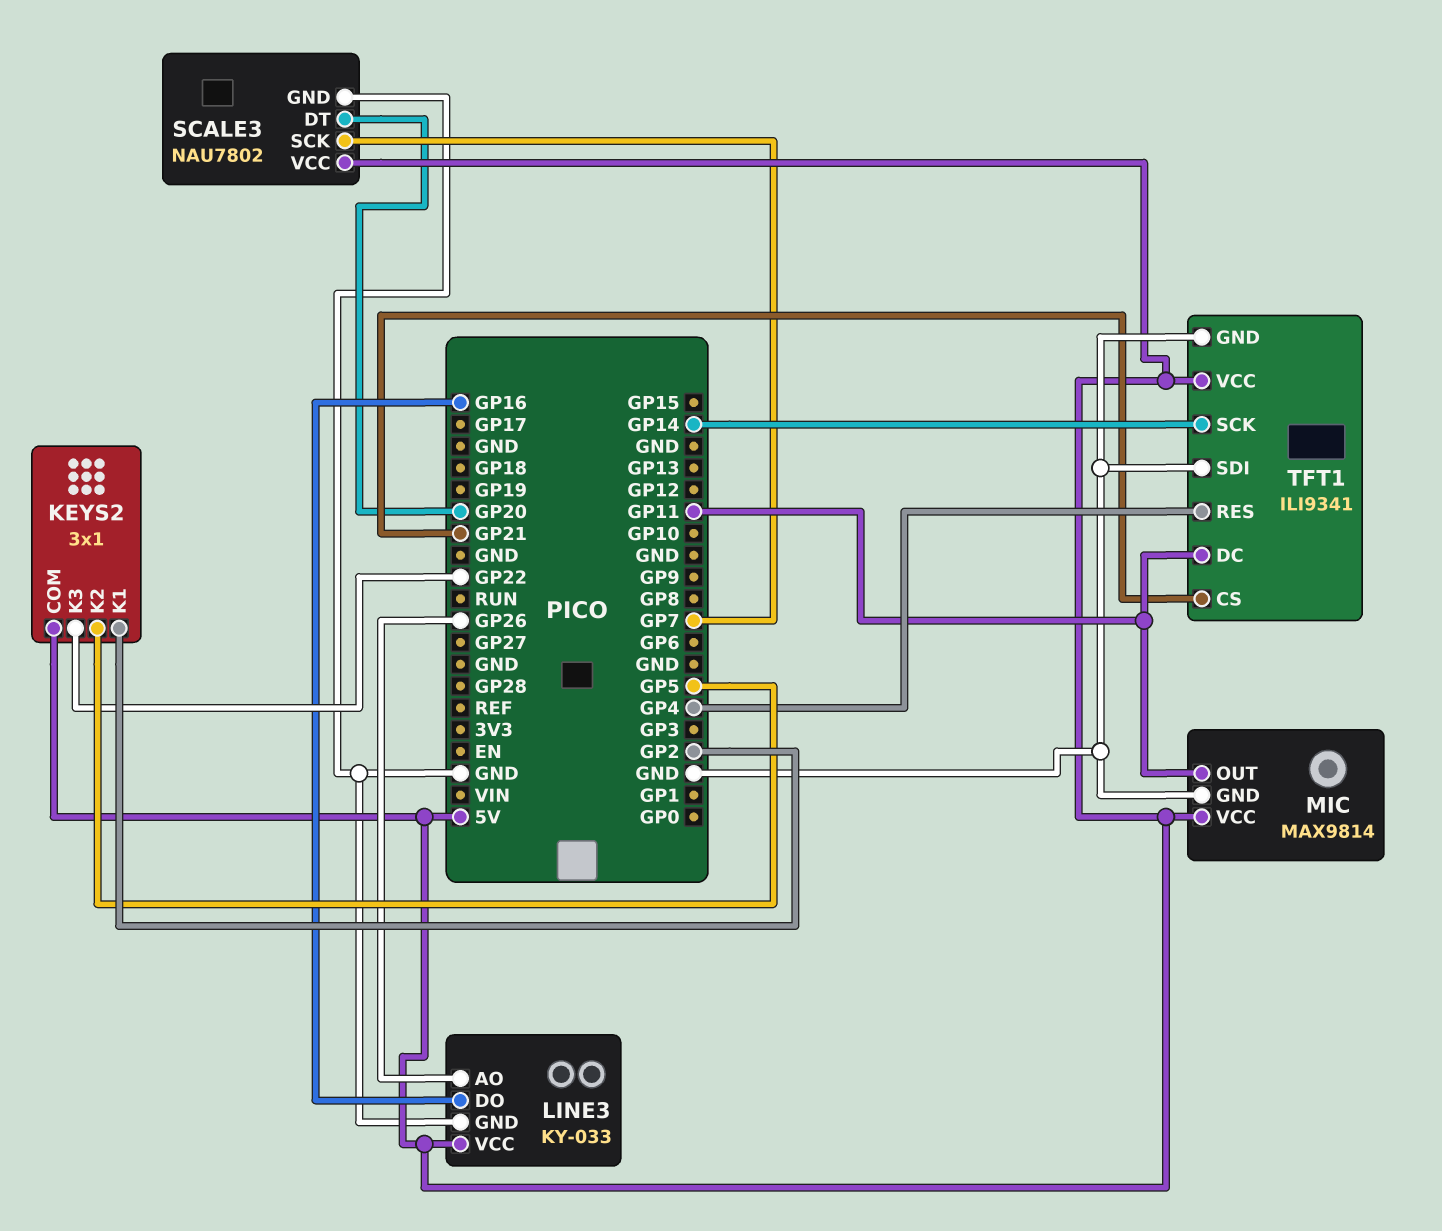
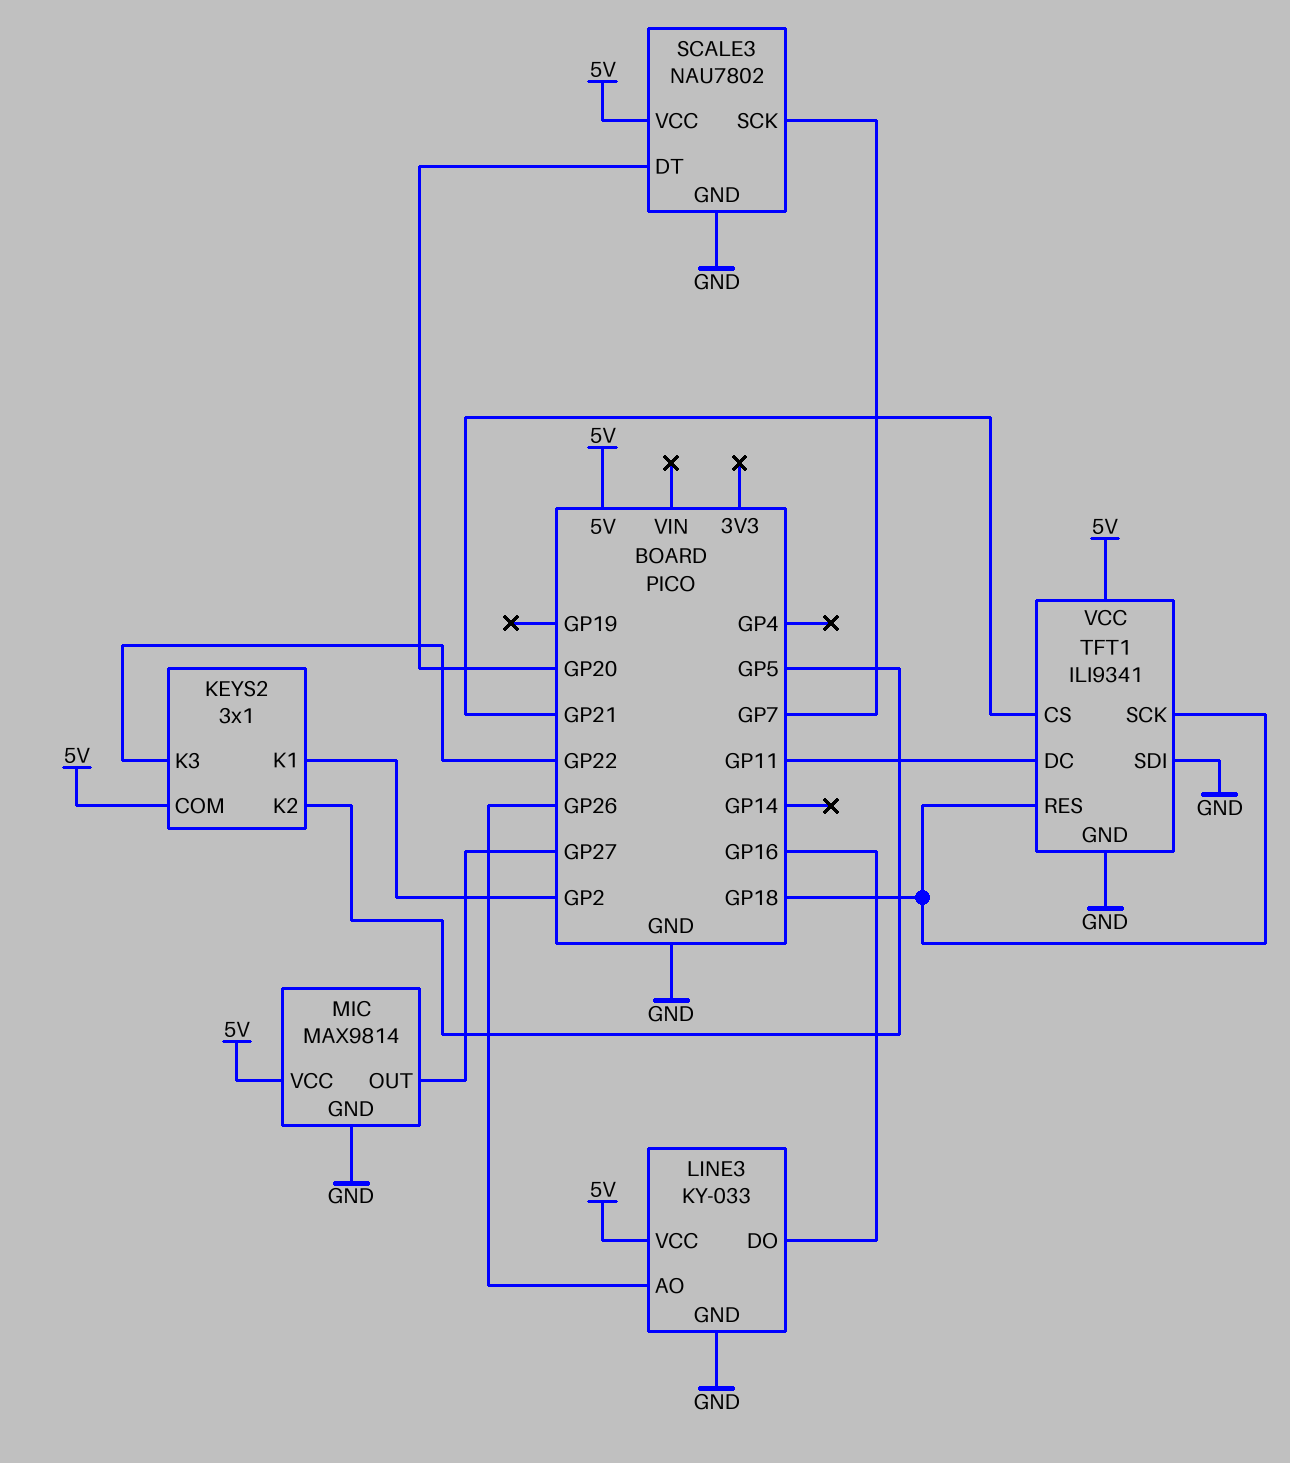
MIC pin OUT: GP11 -> GP27
TFT1 pin RES: GP4 -> GP18
TFT1 pin SCK: GP14 -> GP18

